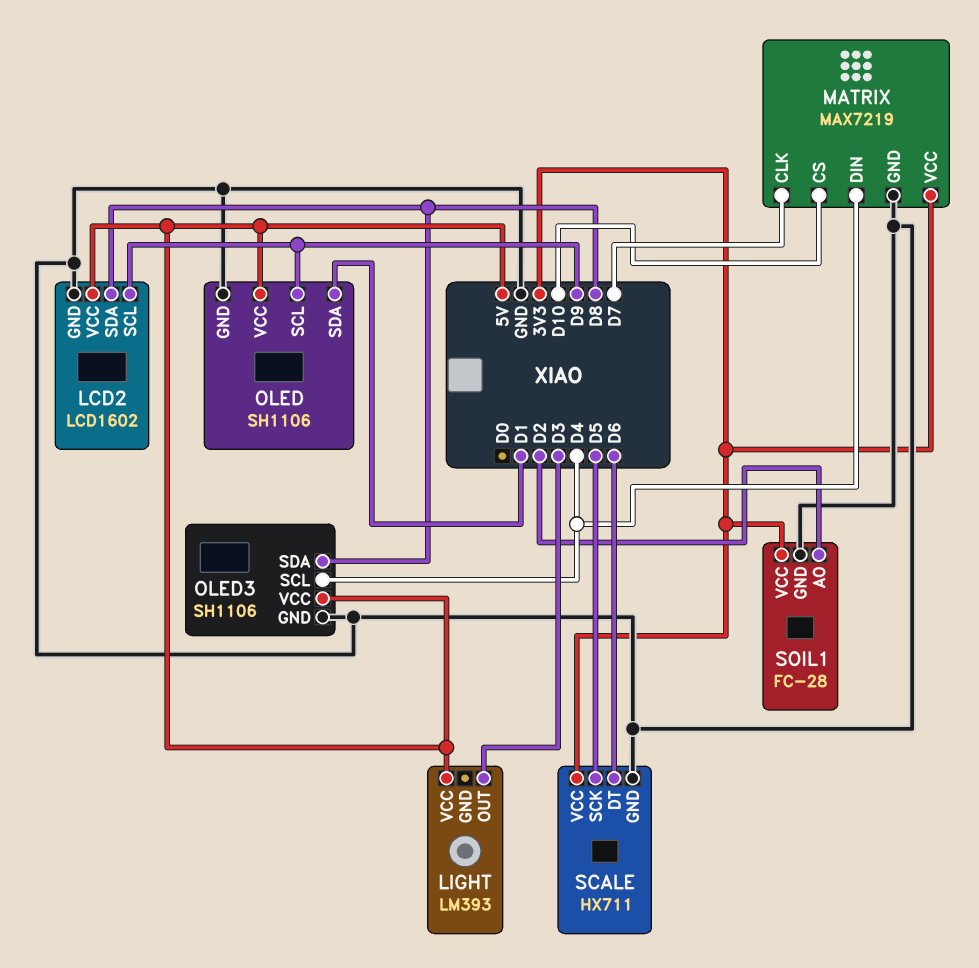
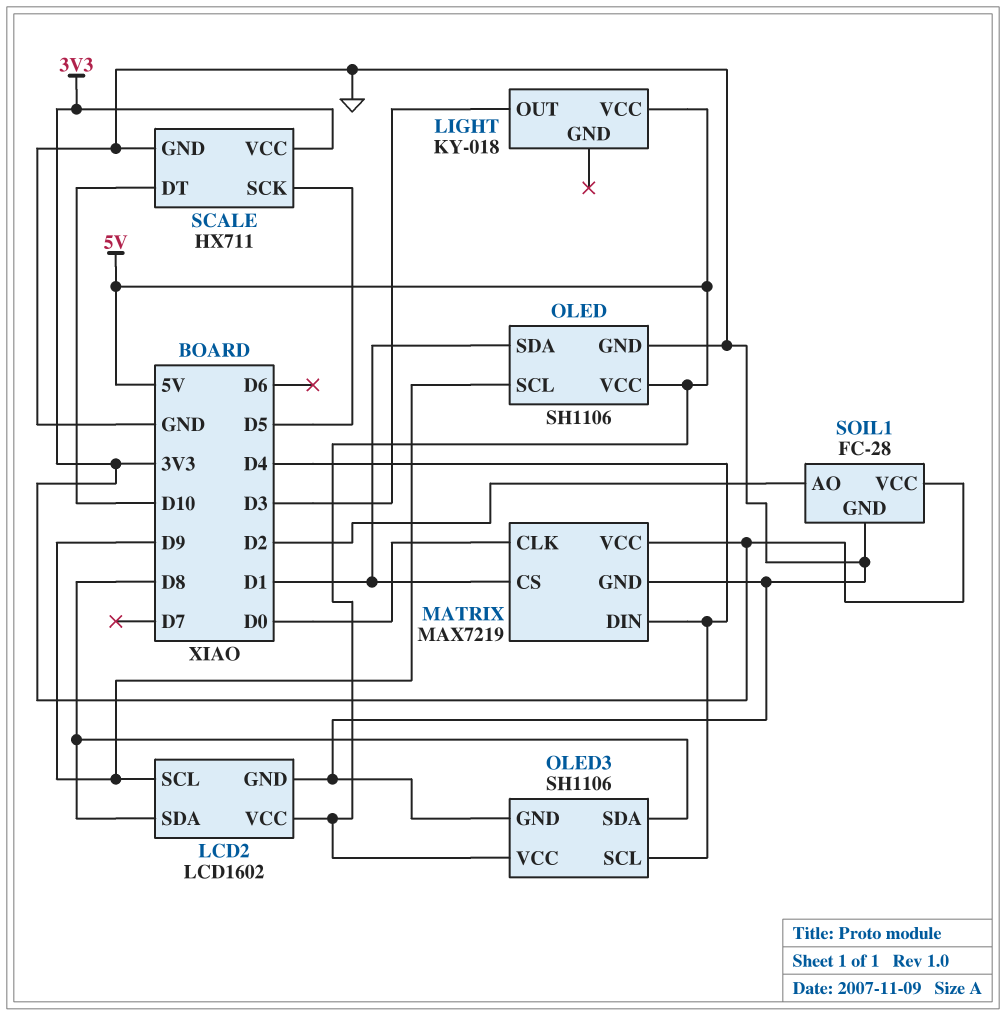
LIGHT: LM393 -> KY-018
MATRIX pin CLK: D7 -> D0
MATRIX pin CS: D10 -> D1
SCALE pin DT: D6 -> D10

